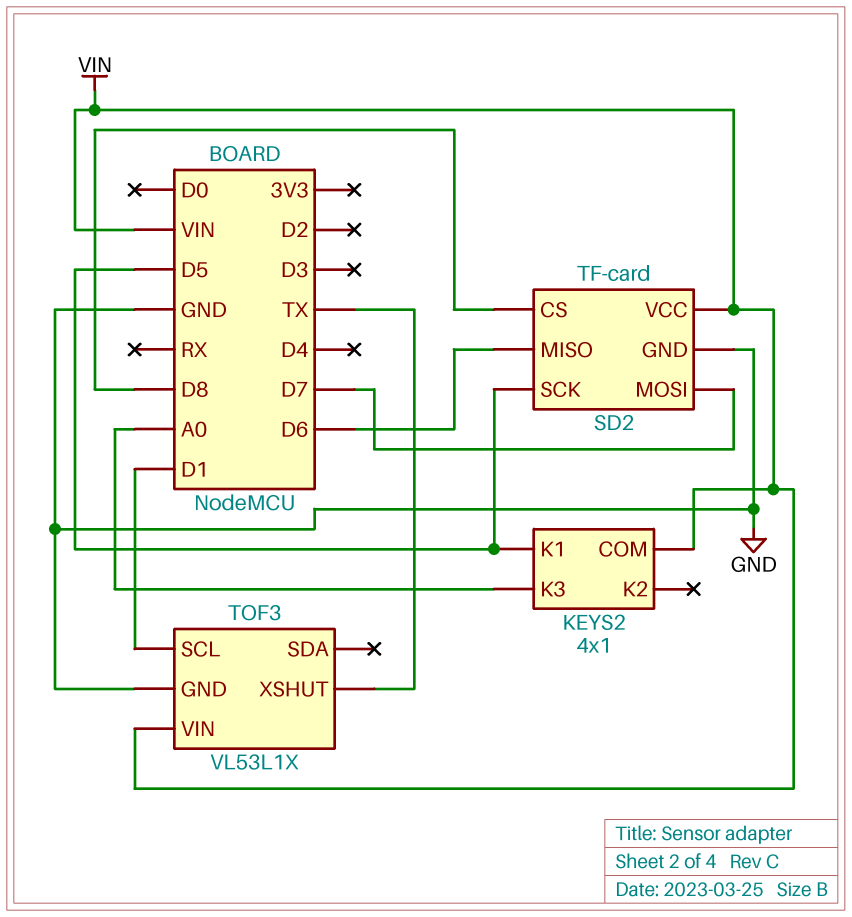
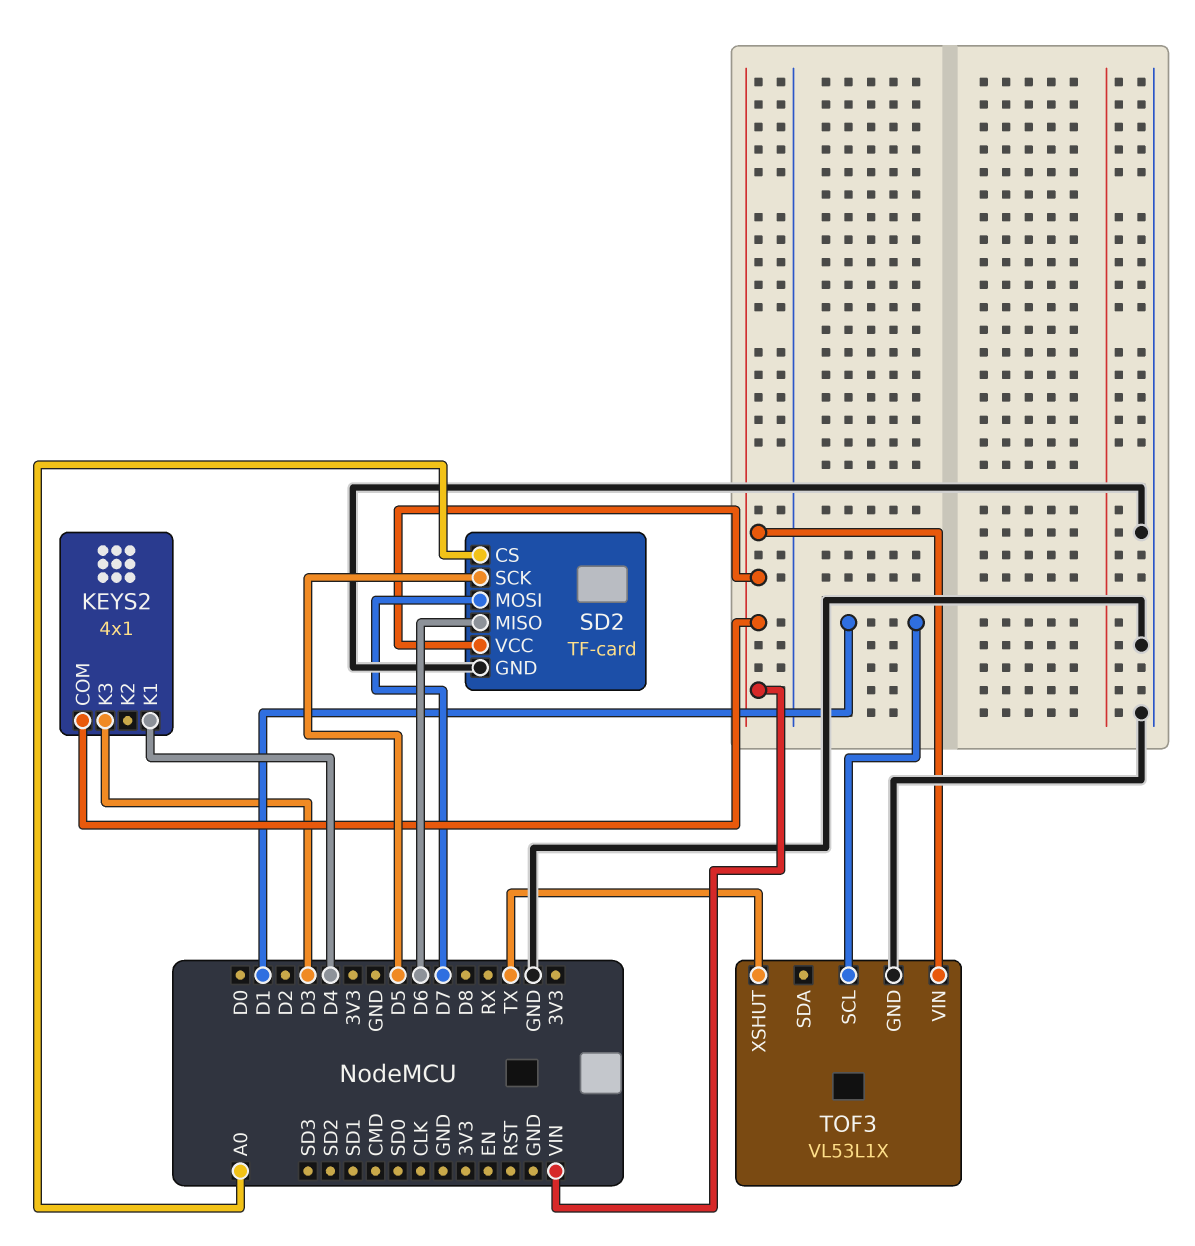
KEYS2 pin K1: D5 -> D4
KEYS2 pin K3: A0 -> D3
SD2 pin CS: D8 -> A0

